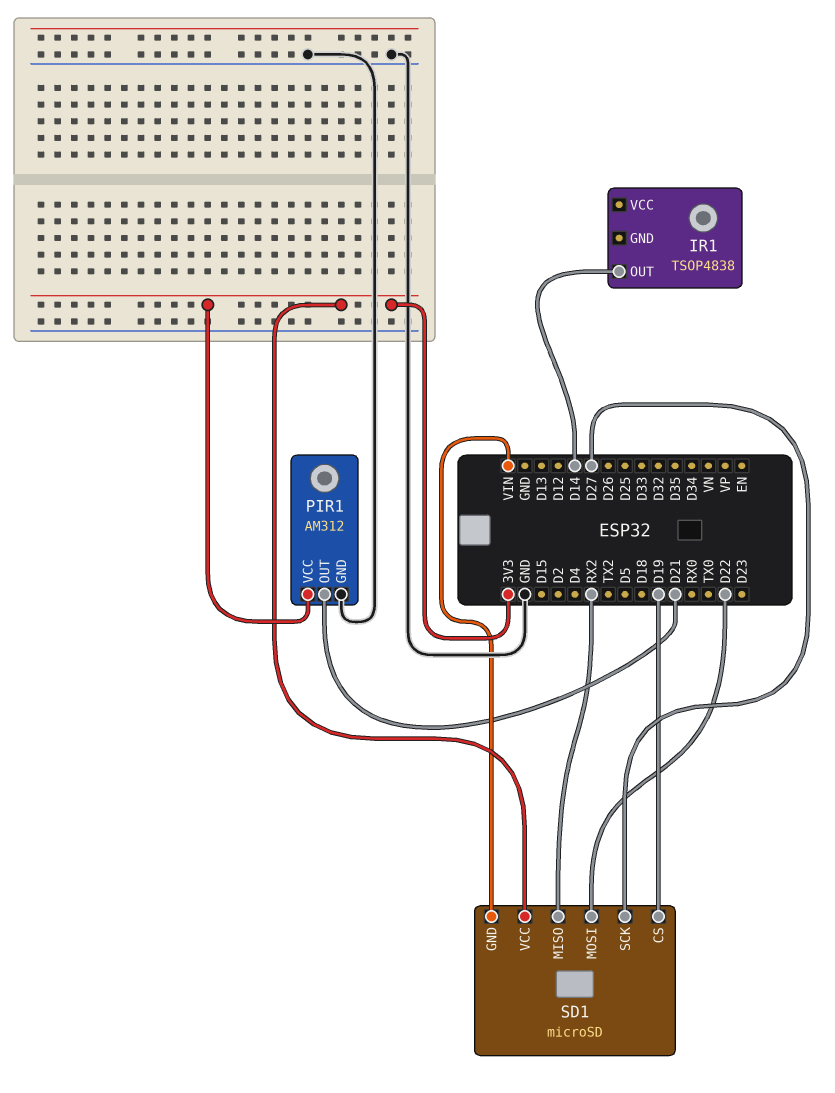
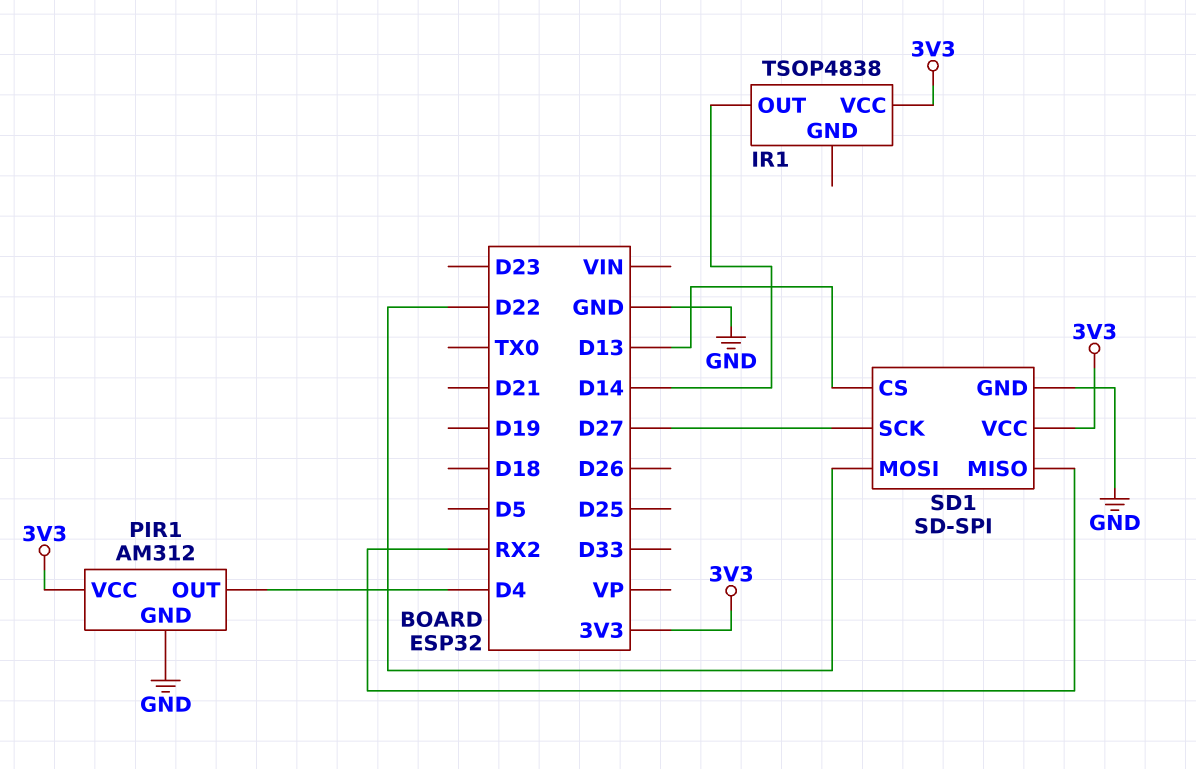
IR1 pin VCC: none -> 3V3
PIR1 pin OUT: D21 -> D4
SD1: microSD -> SD-SPI
SD1 pin CS: D19 -> D13
SD1 pin GND: VIN -> GND

